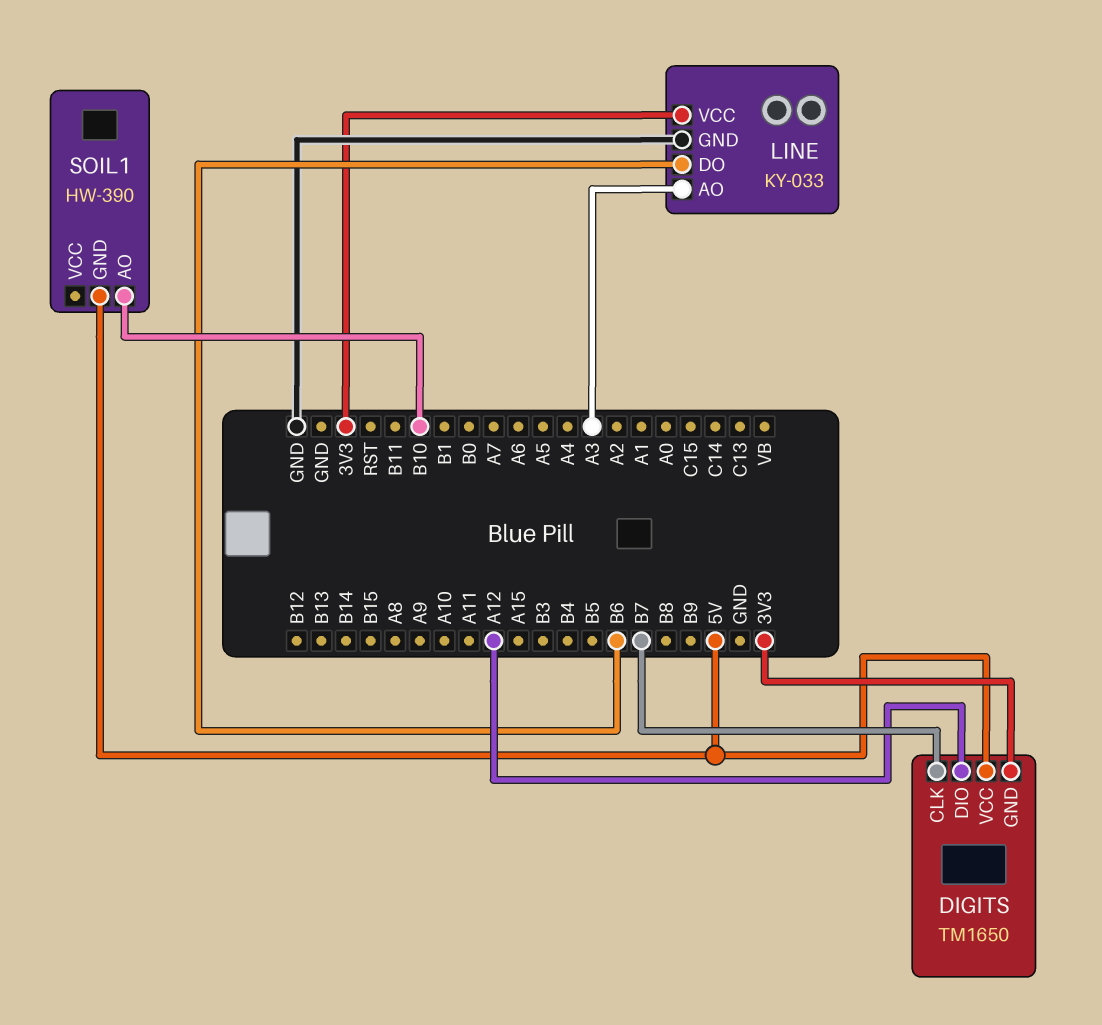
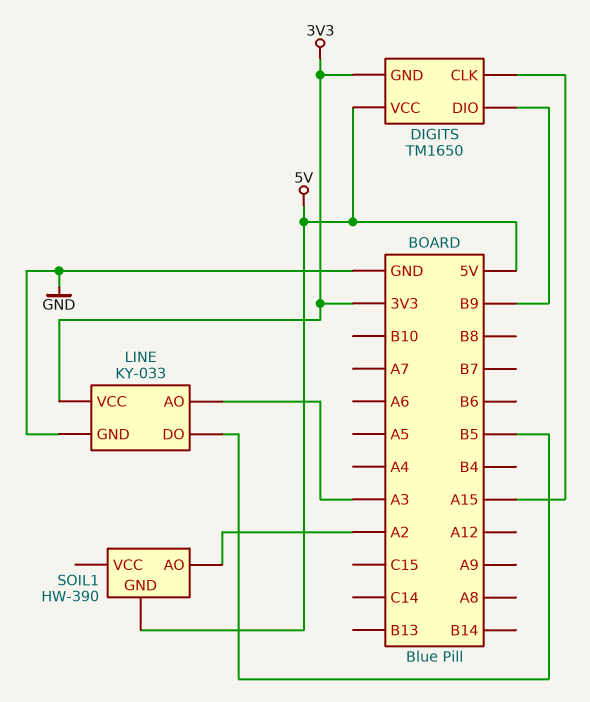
DIGITS pin CLK: B7 -> A15
DIGITS pin DIO: A12 -> B9
LINE pin DO: B6 -> B5
SOIL1 pin AO: B10 -> A2

